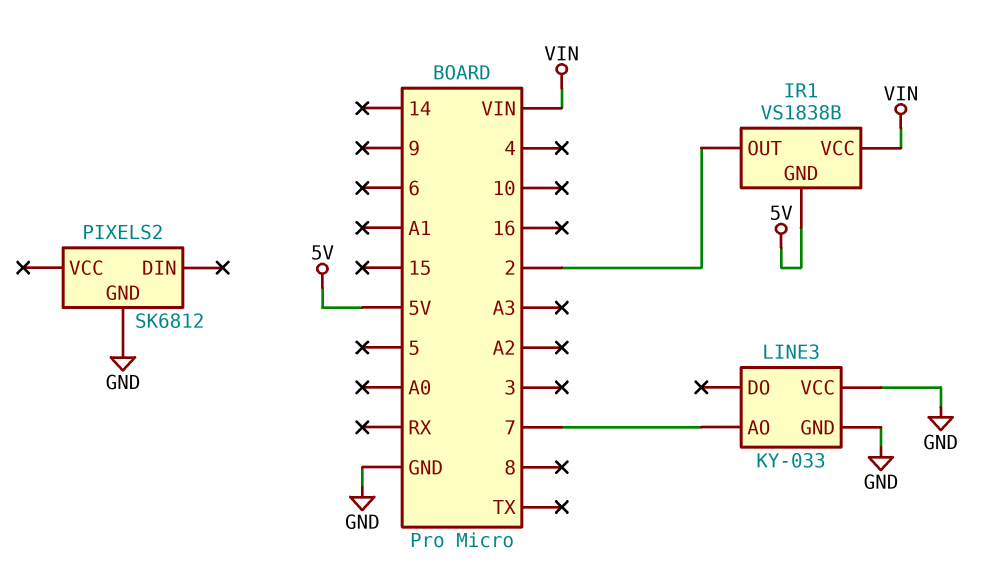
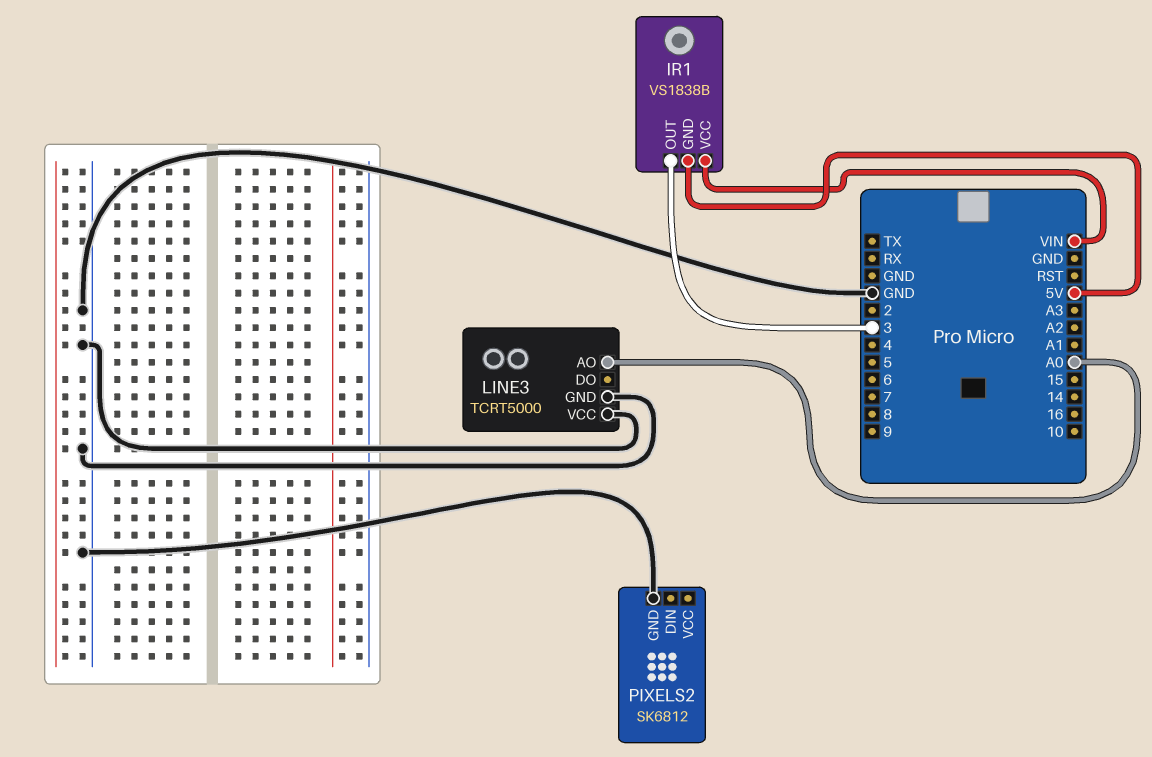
IR1 pin OUT: 2 -> 3
LINE3: KY-033 -> TCRT5000
LINE3 pin AO: 7 -> A0

